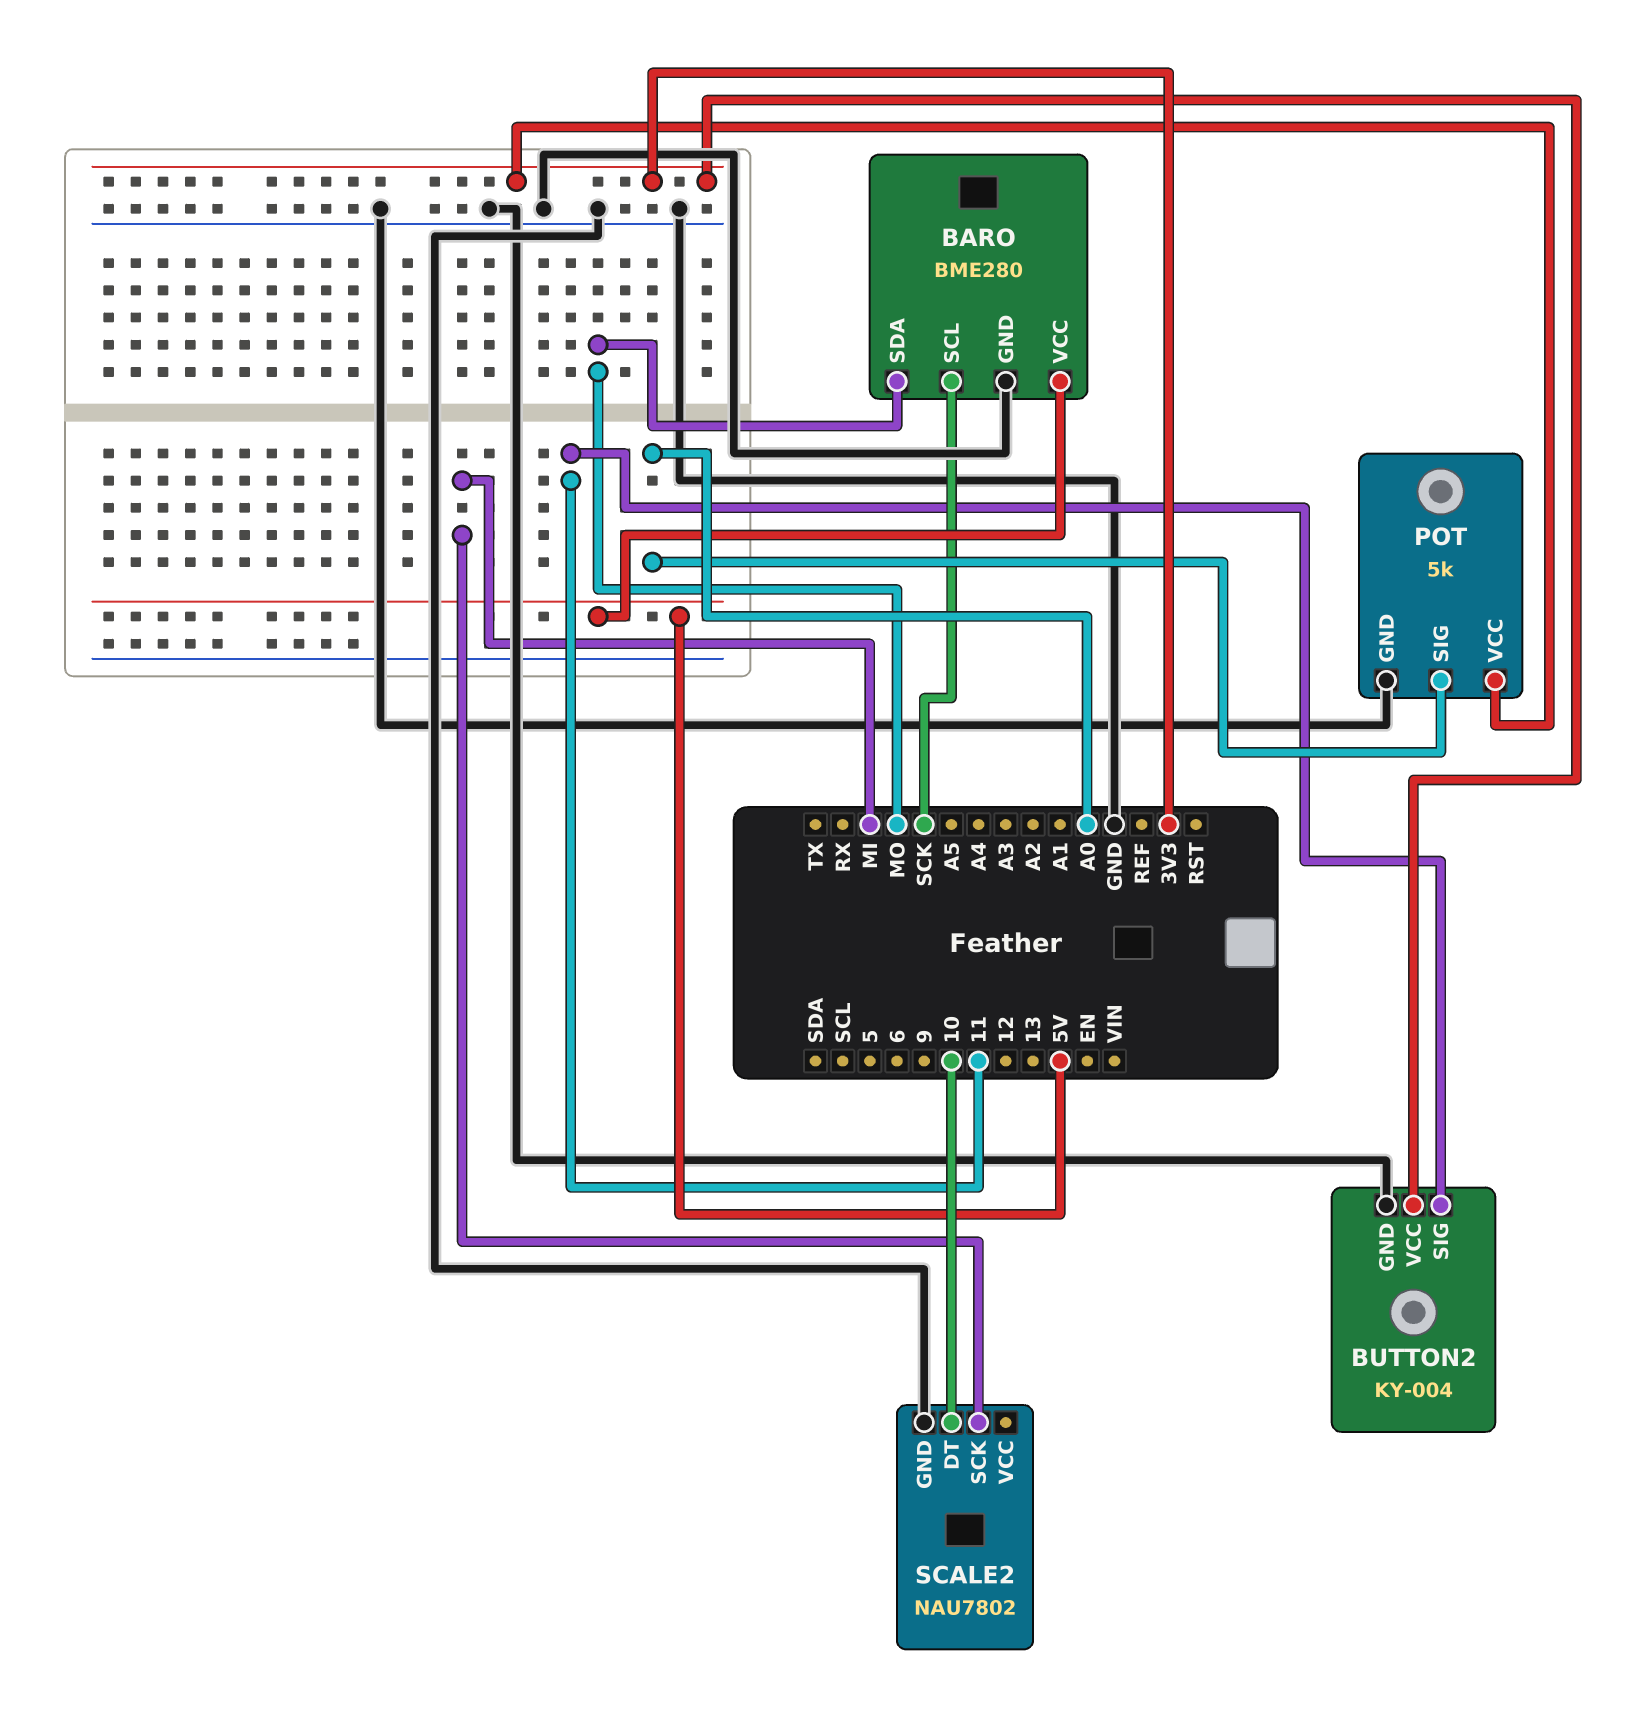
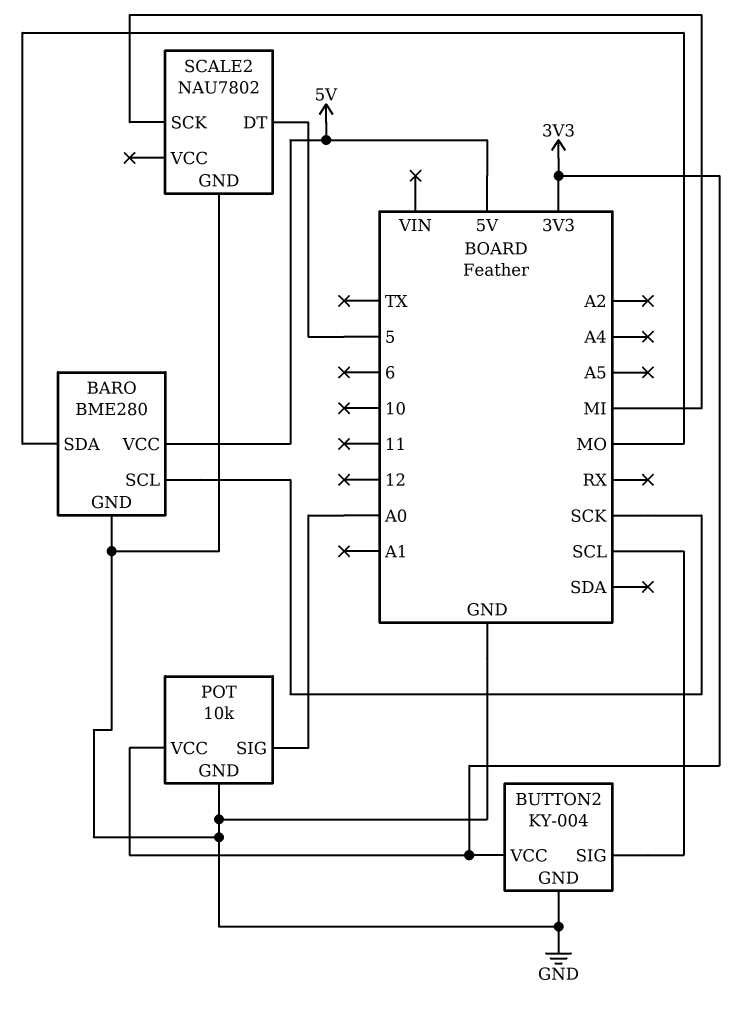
BUTTON2 pin SIG: 11 -> SCL
POT: 5k -> 10k
SCALE2 pin DT: 10 -> 5

